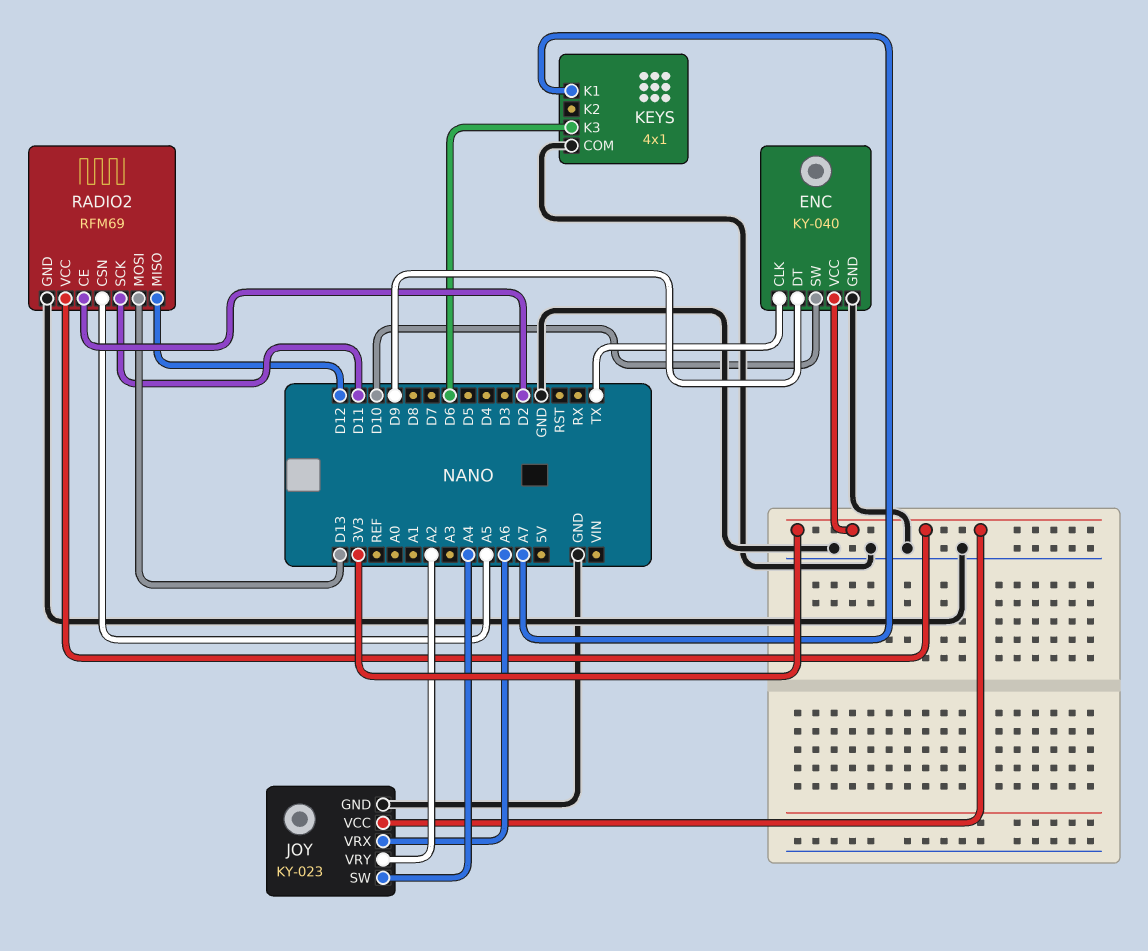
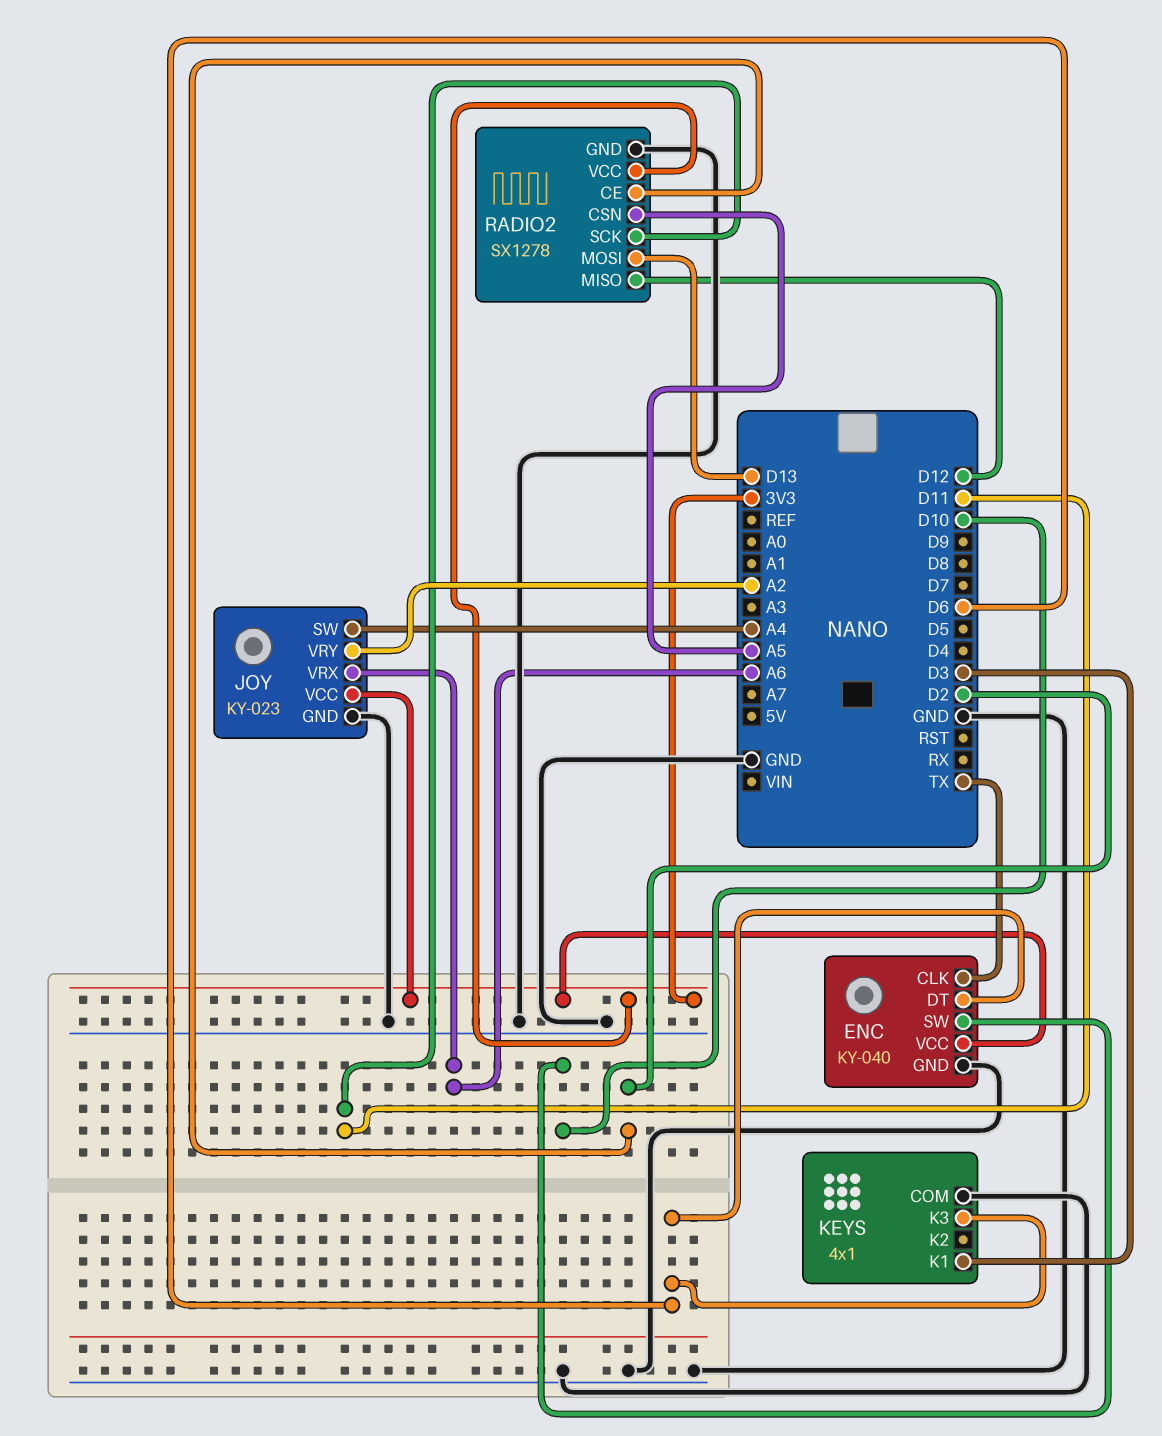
ENC pin DT: D9 -> D6
KEYS pin K1: A7 -> D3
RADIO2: RFM69 -> SX1278

